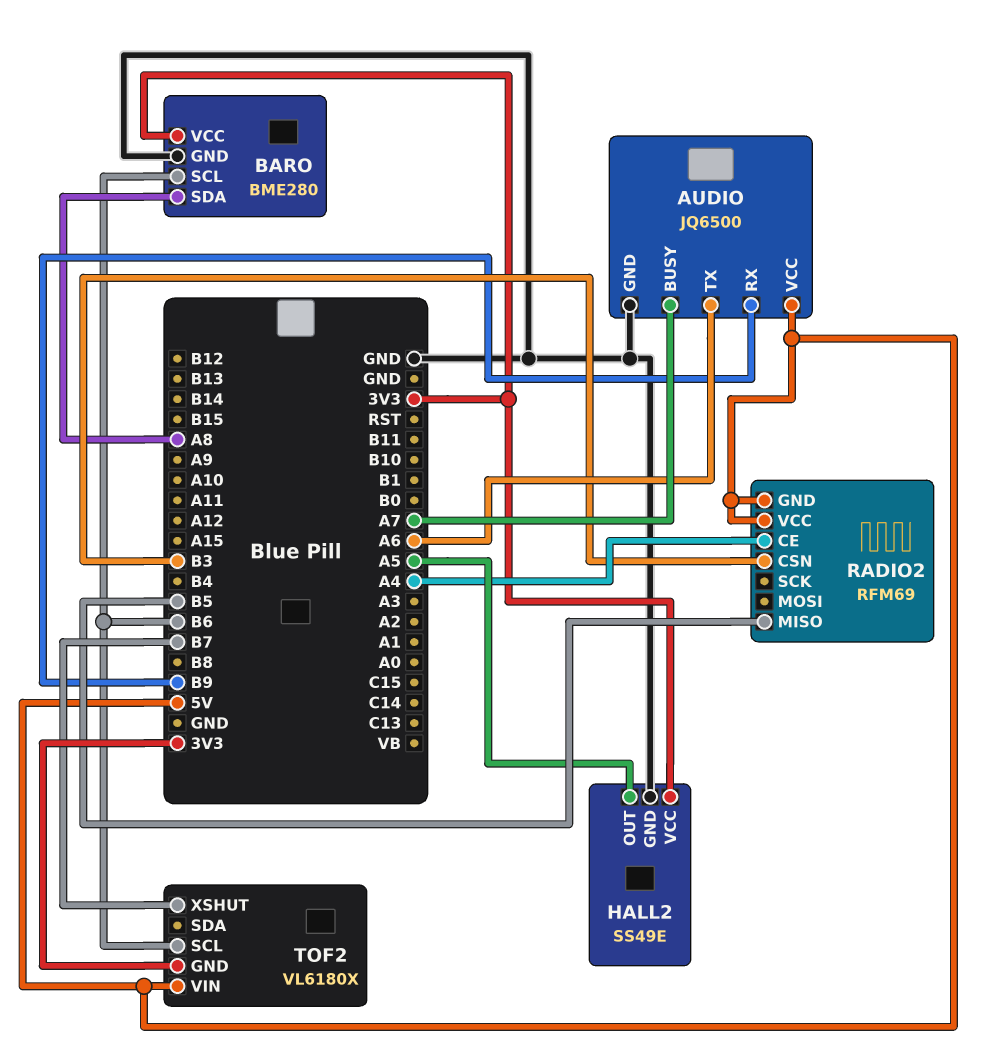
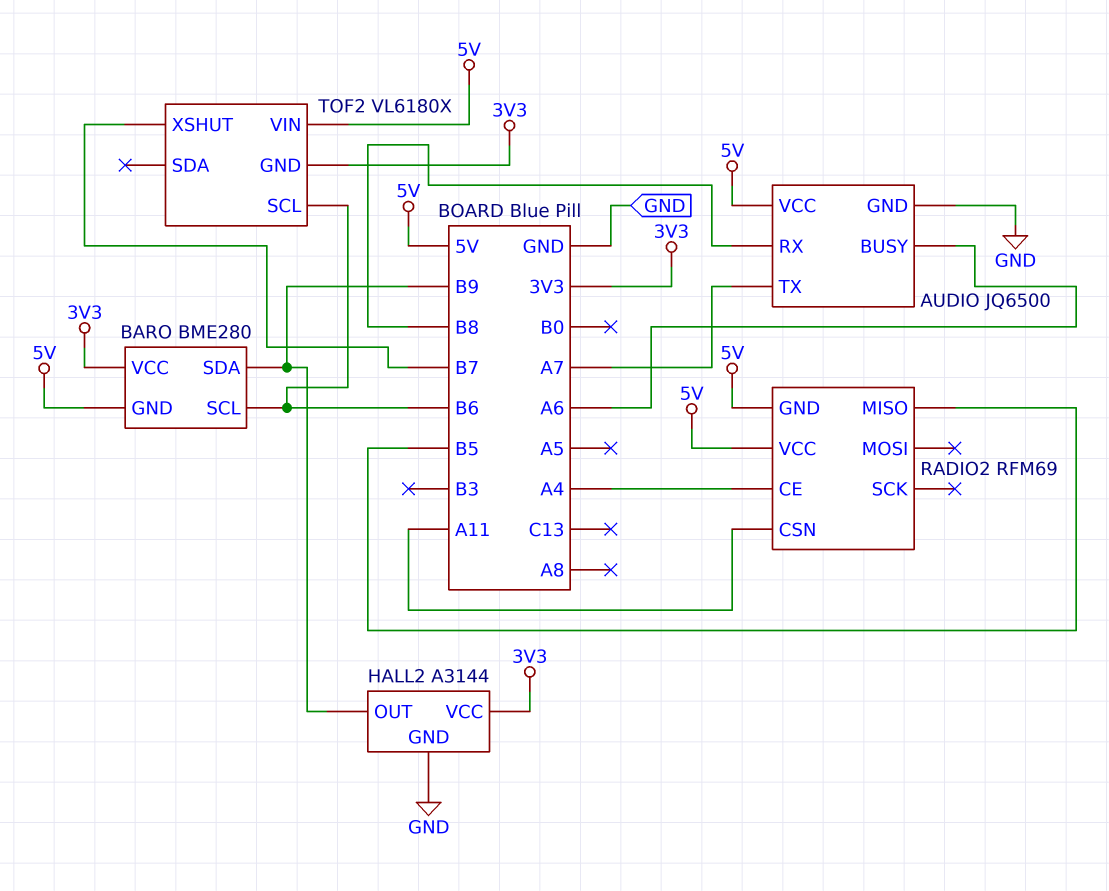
AUDIO pin BUSY: A7 -> A6
AUDIO pin RX: B9 -> B8
AUDIO pin TX: A6 -> A7
BARO pin GND: GND -> 5V
BARO pin SDA: A8 -> B9
HALL2: SS49E -> A3144
HALL2 pin OUT: A5 -> B9
RADIO2 pin CSN: B3 -> A11

